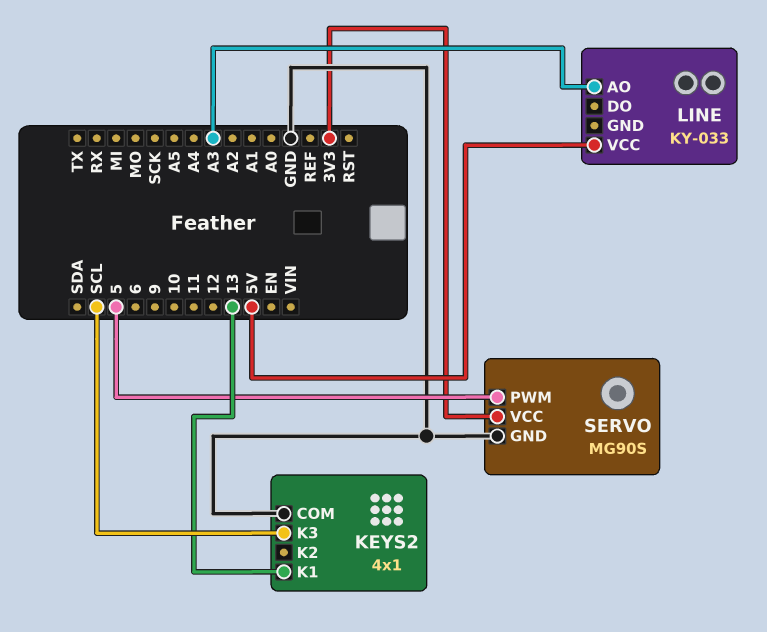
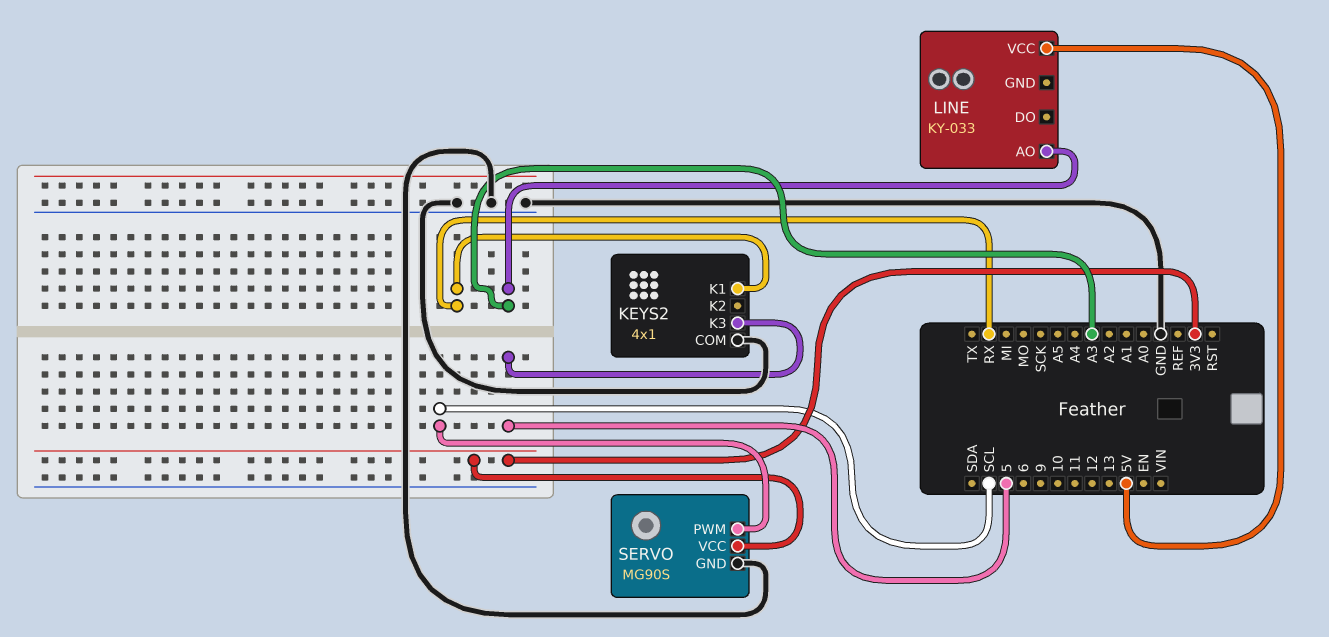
KEYS2 pin K1: 13 -> RX
KEYS2 pin K3: SCL -> 5
SERVO pin PWM: 5 -> SCL

